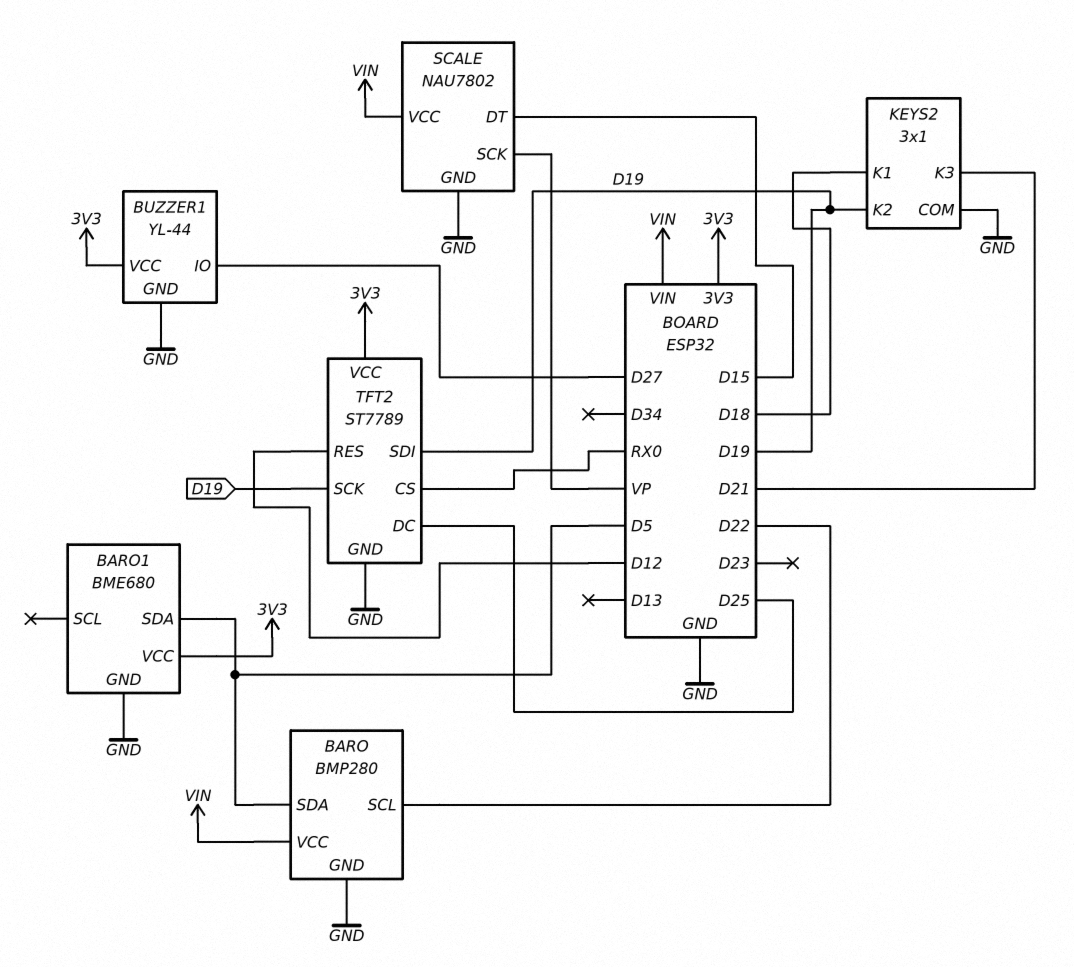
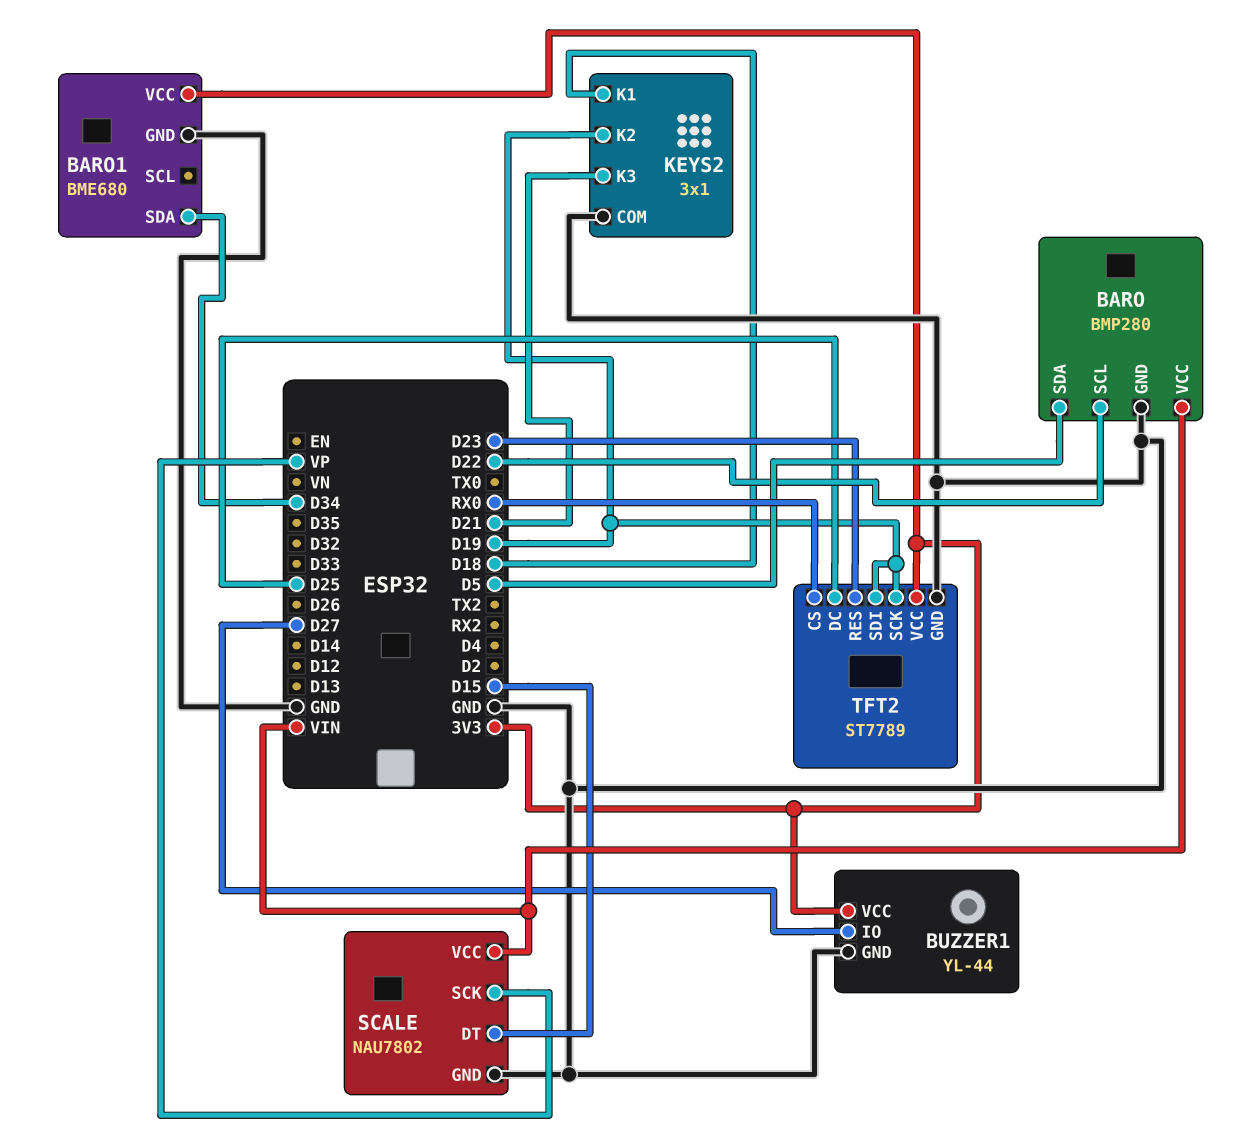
BARO1 pin SDA: D5 -> D34
TFT2 pin RES: D12 -> D23

